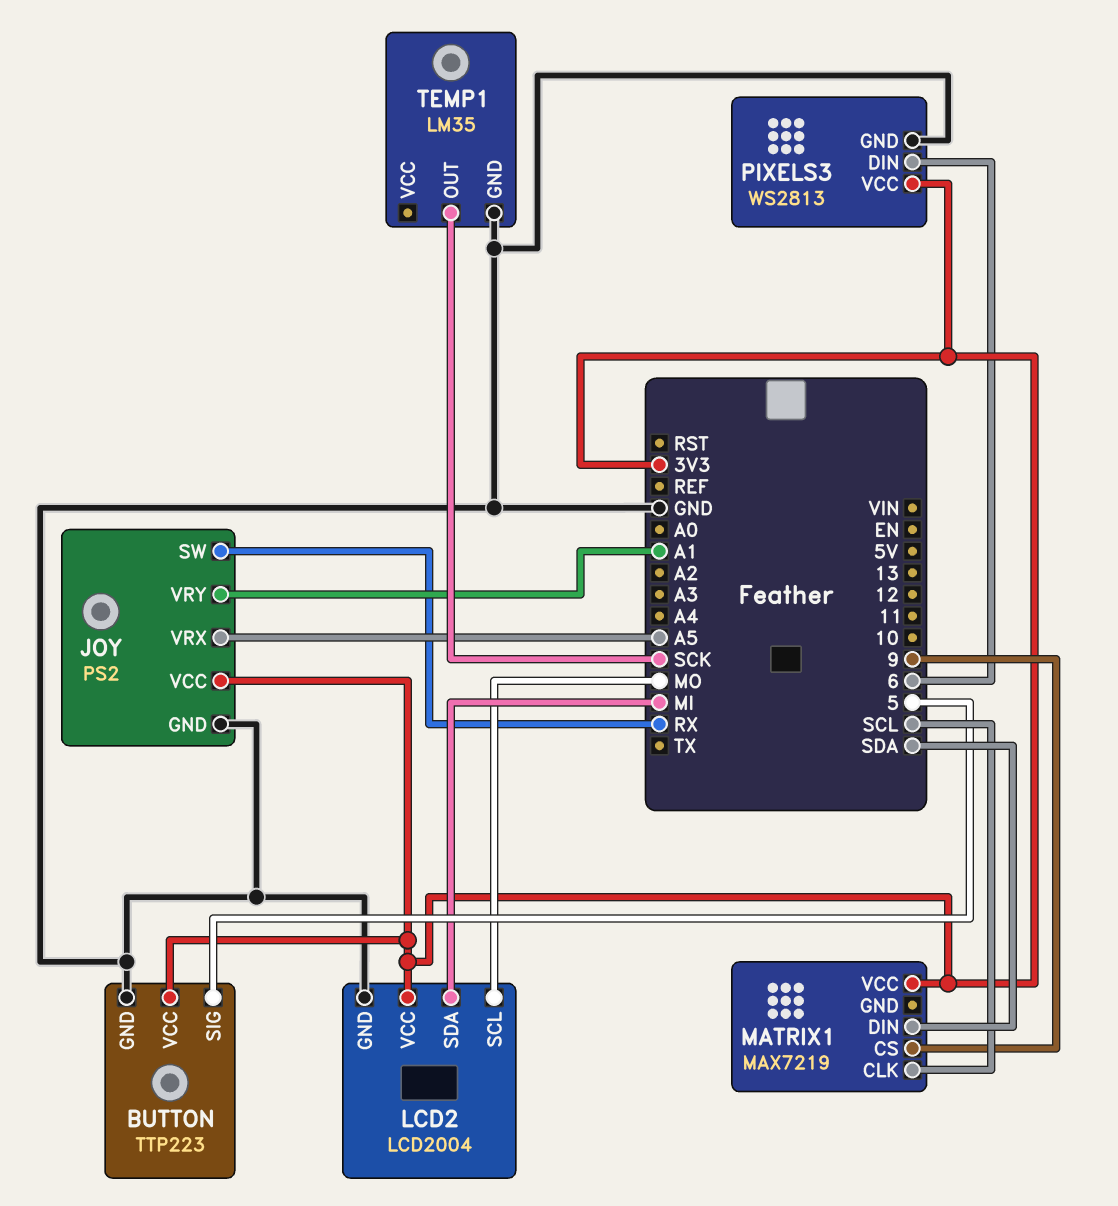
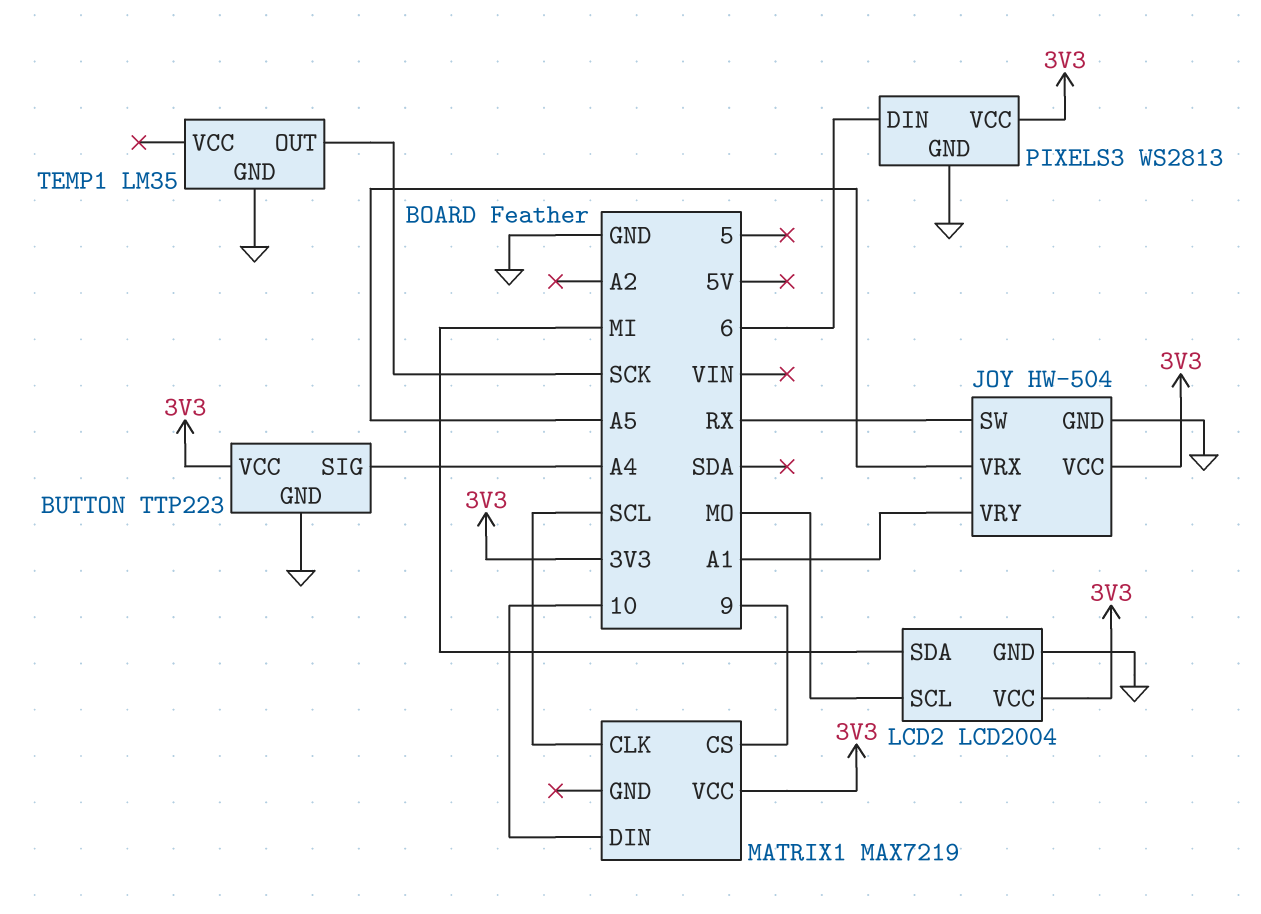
BUTTON pin SIG: 5 -> A4
JOY: PS2 -> HW-504
MATRIX1 pin DIN: SDA -> 10

